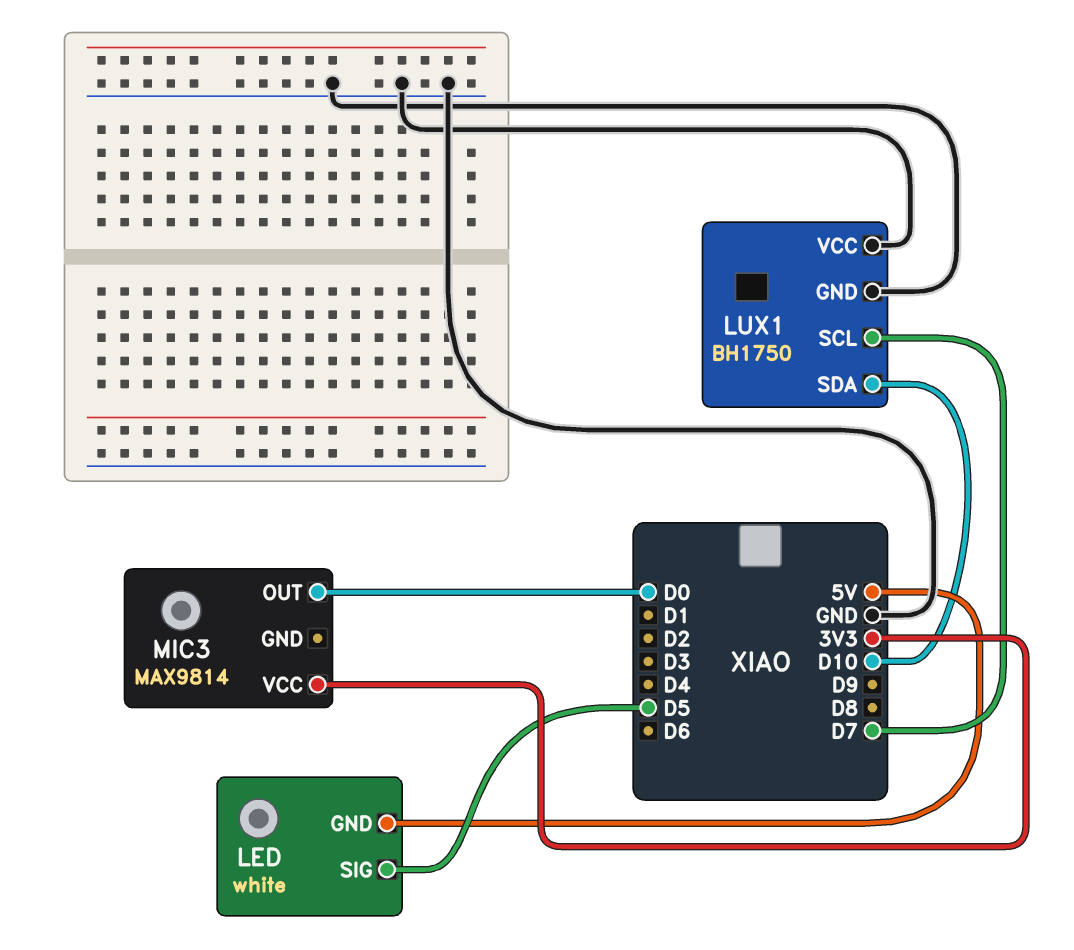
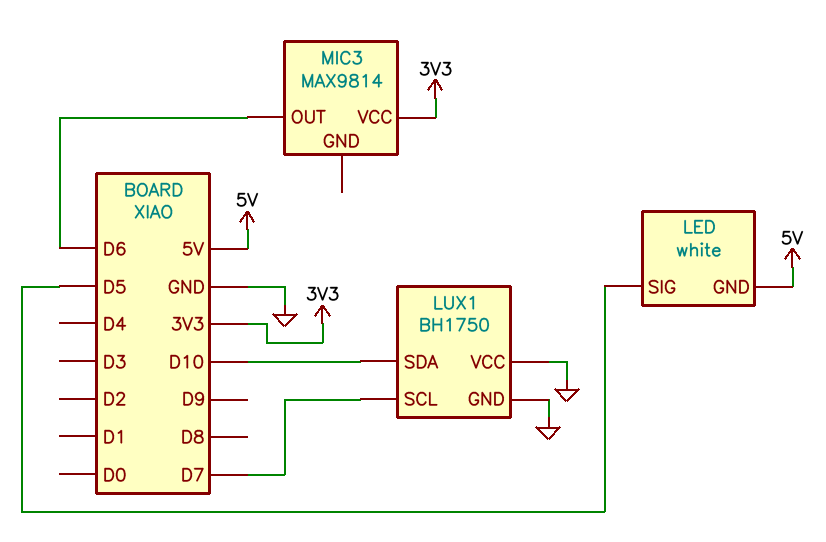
MIC3 pin OUT: D0 -> D6

